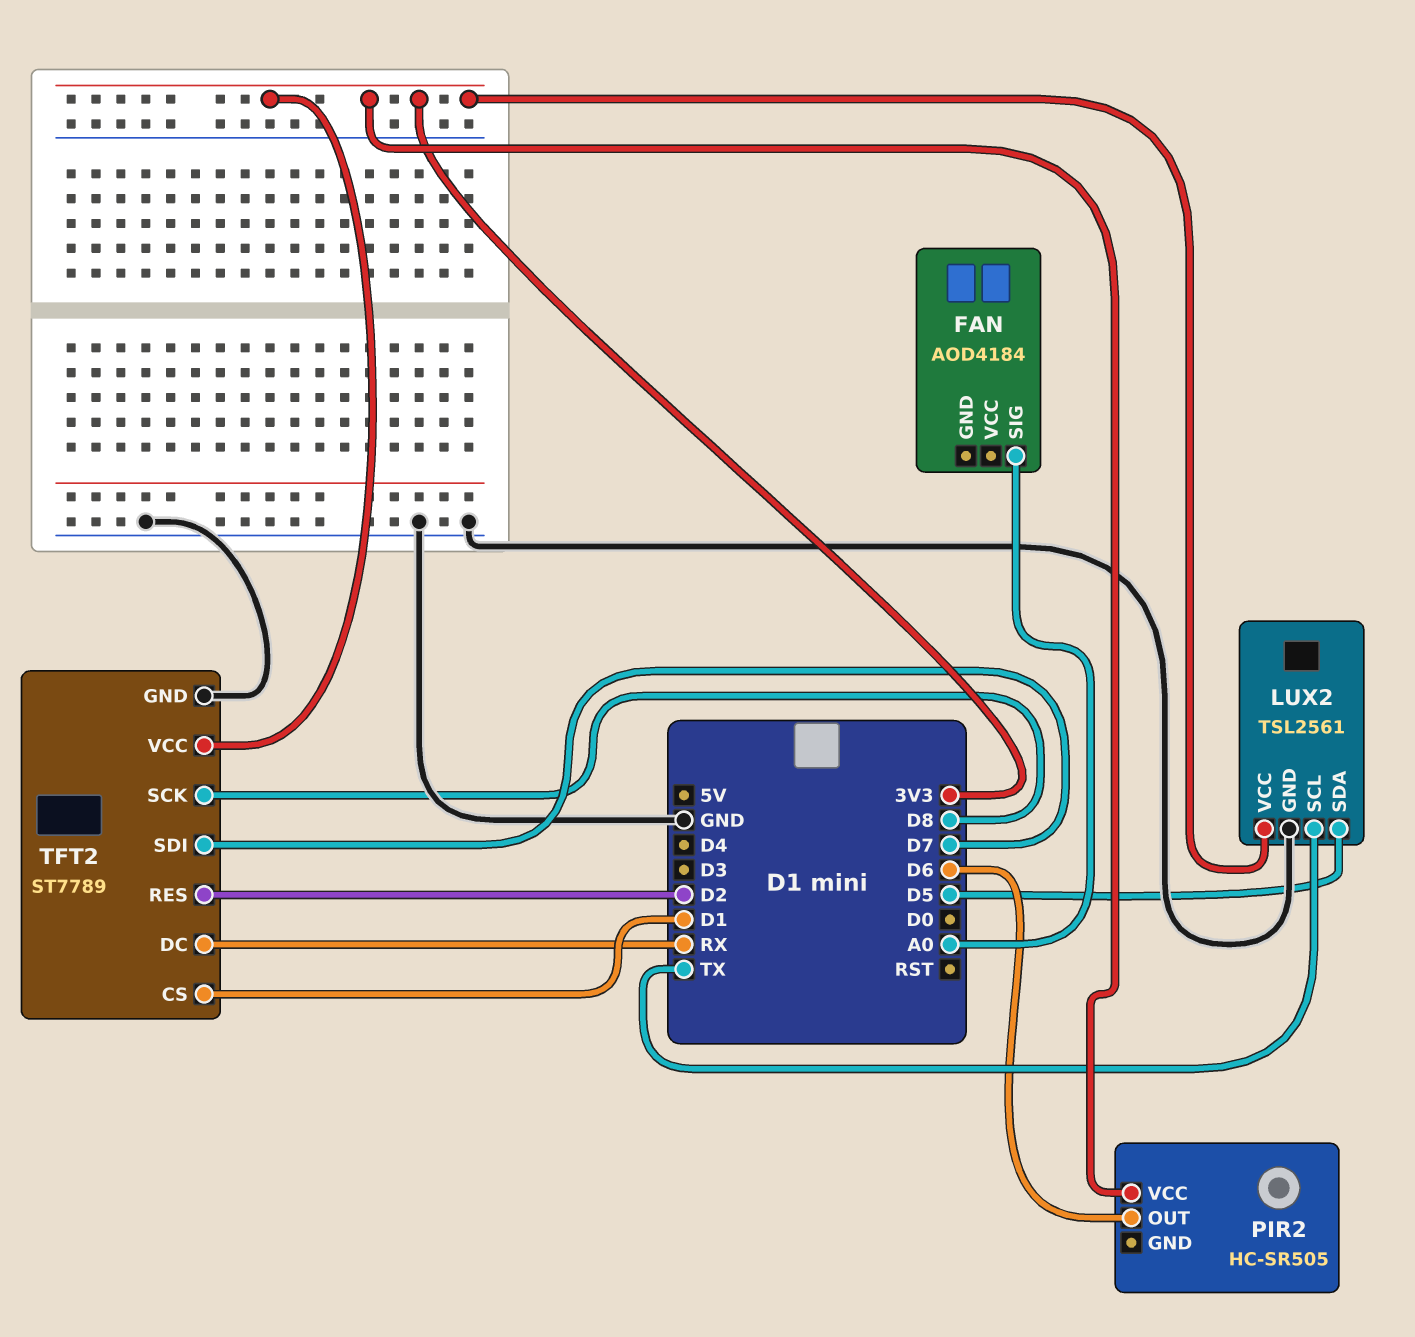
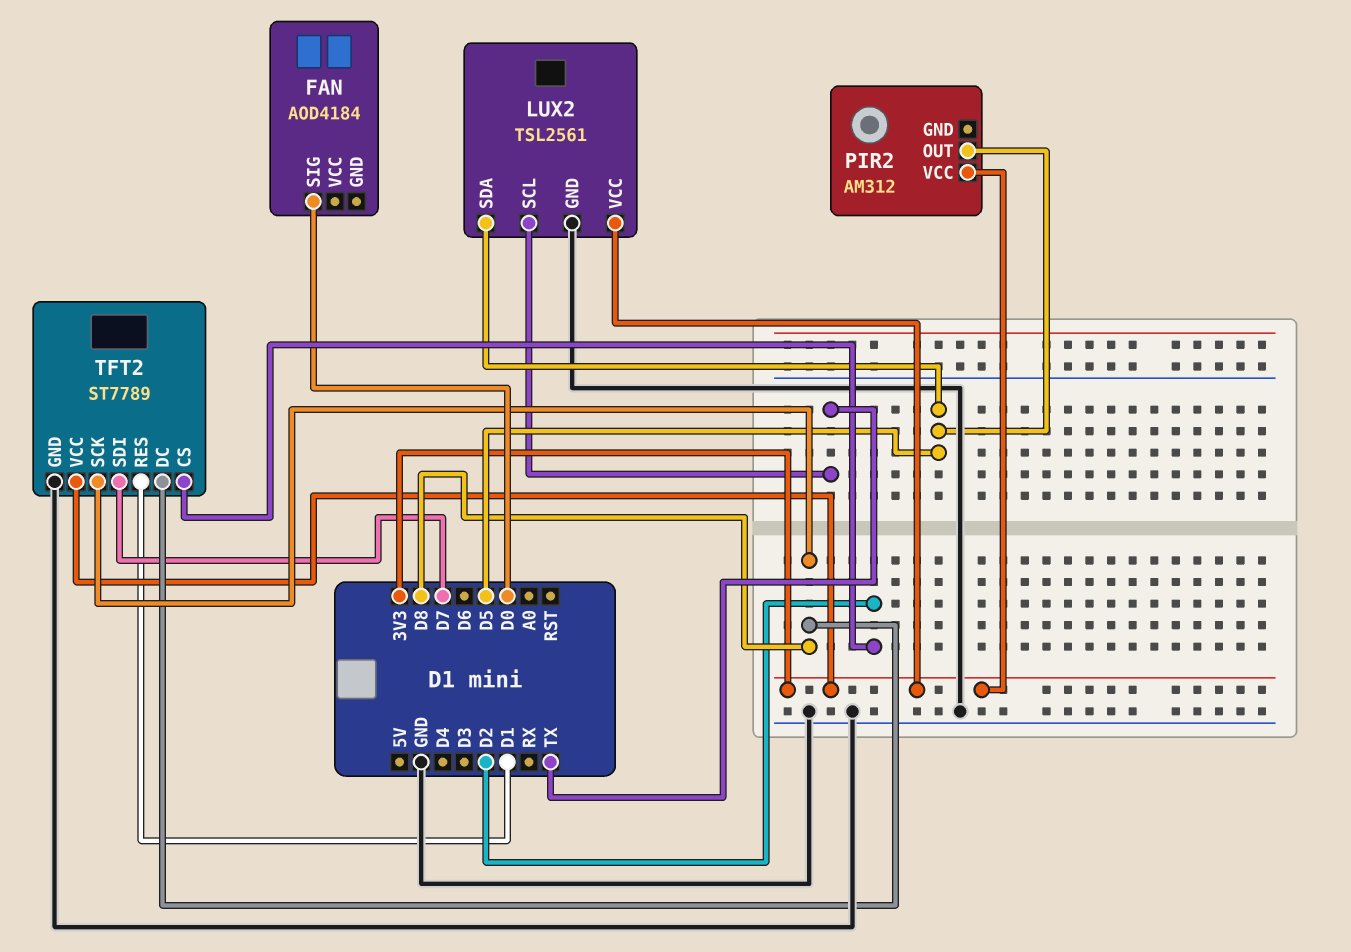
FAN pin SIG: A0 -> D0
PIR2: HC-SR505 -> AM312
PIR2 pin OUT: D6 -> D5
TFT2 pin CS: D1 -> D2
TFT2 pin DC: RX -> D8
TFT2 pin RES: D2 -> D1

